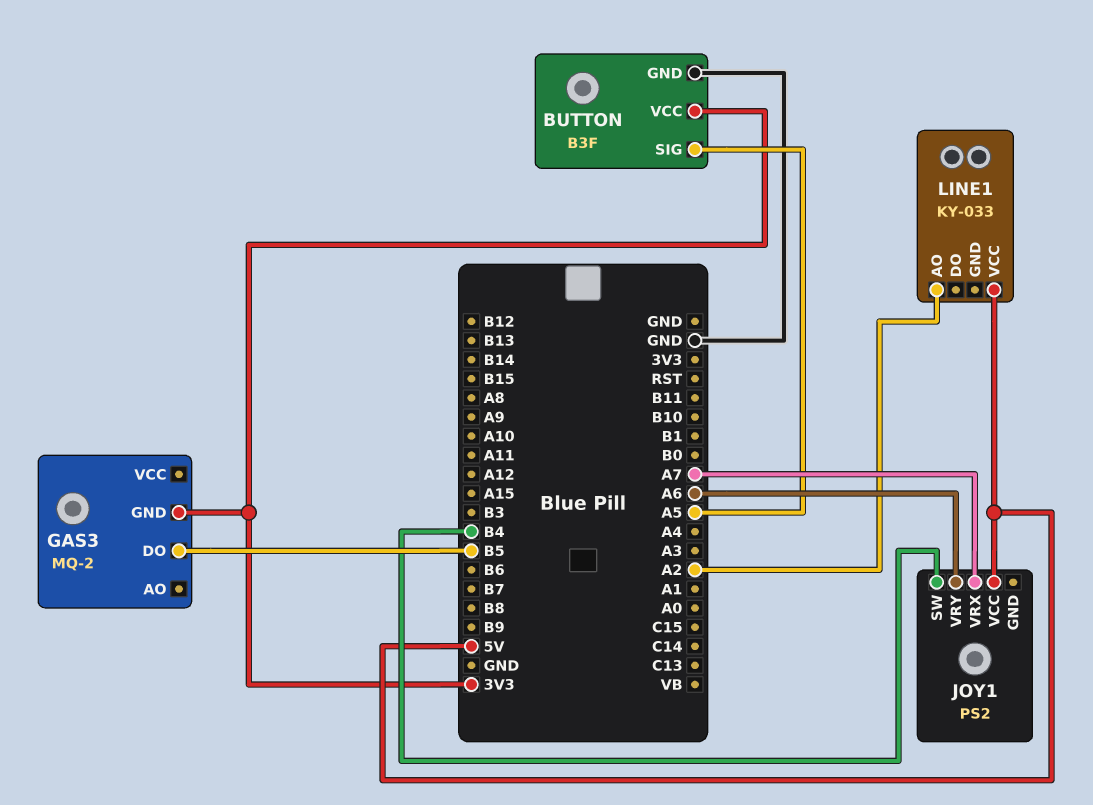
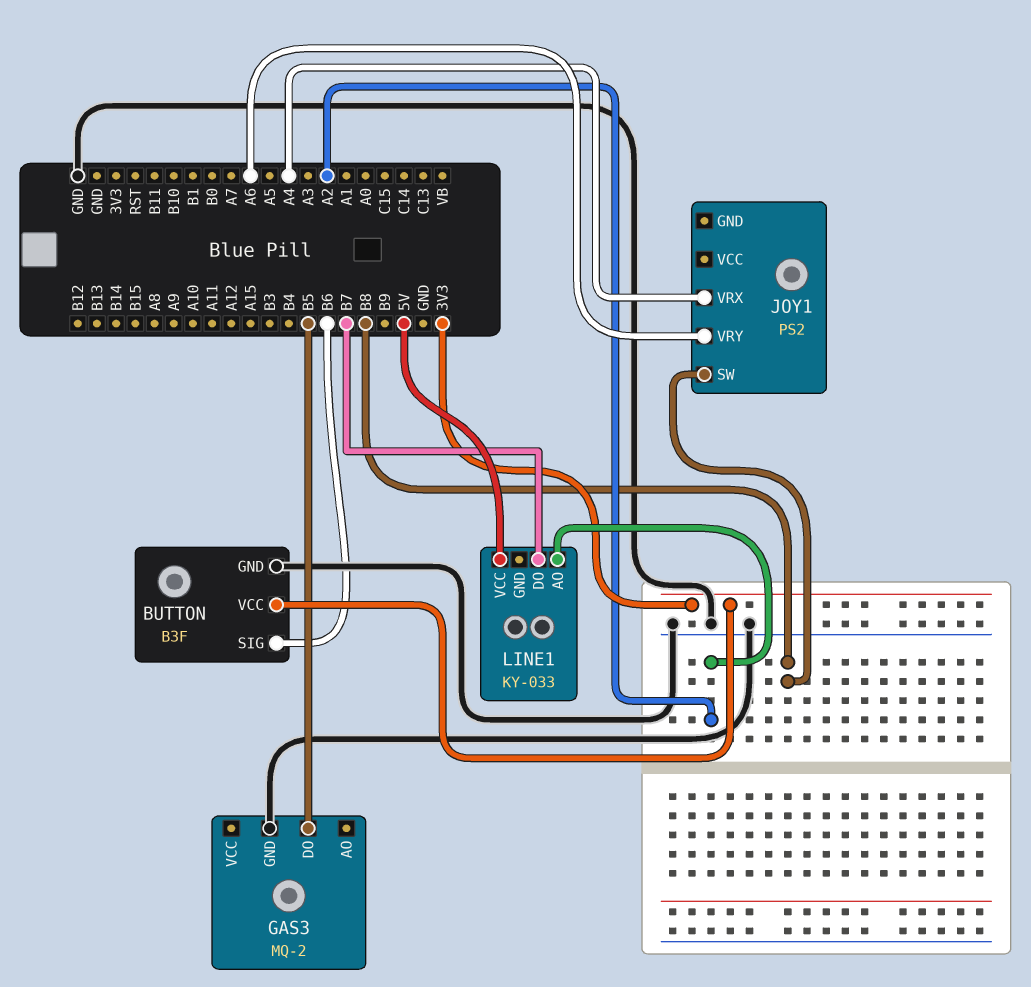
BUTTON pin SIG: A5 -> B6
GAS3 pin GND: 3V3 -> GND
JOY1 pin SW: B4 -> B8
JOY1 pin VCC: 5V -> none
JOY1 pin VRX: A7 -> A4
LINE1 pin DO: none -> B7

